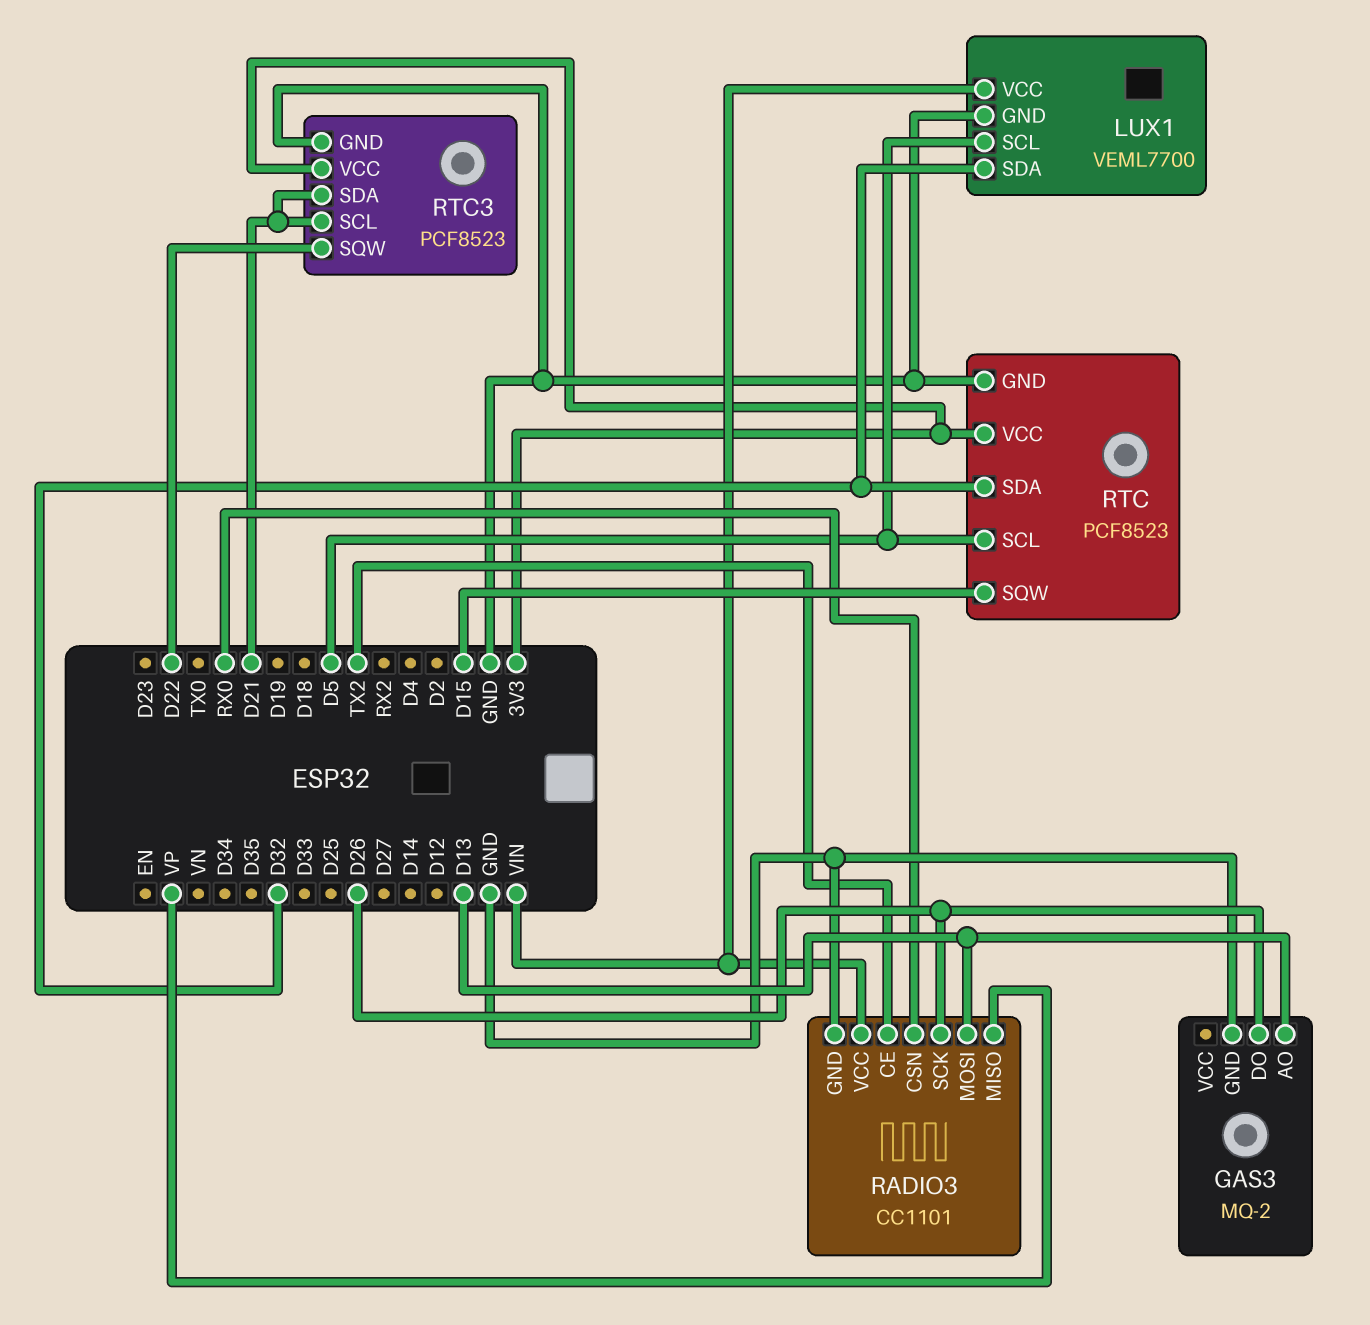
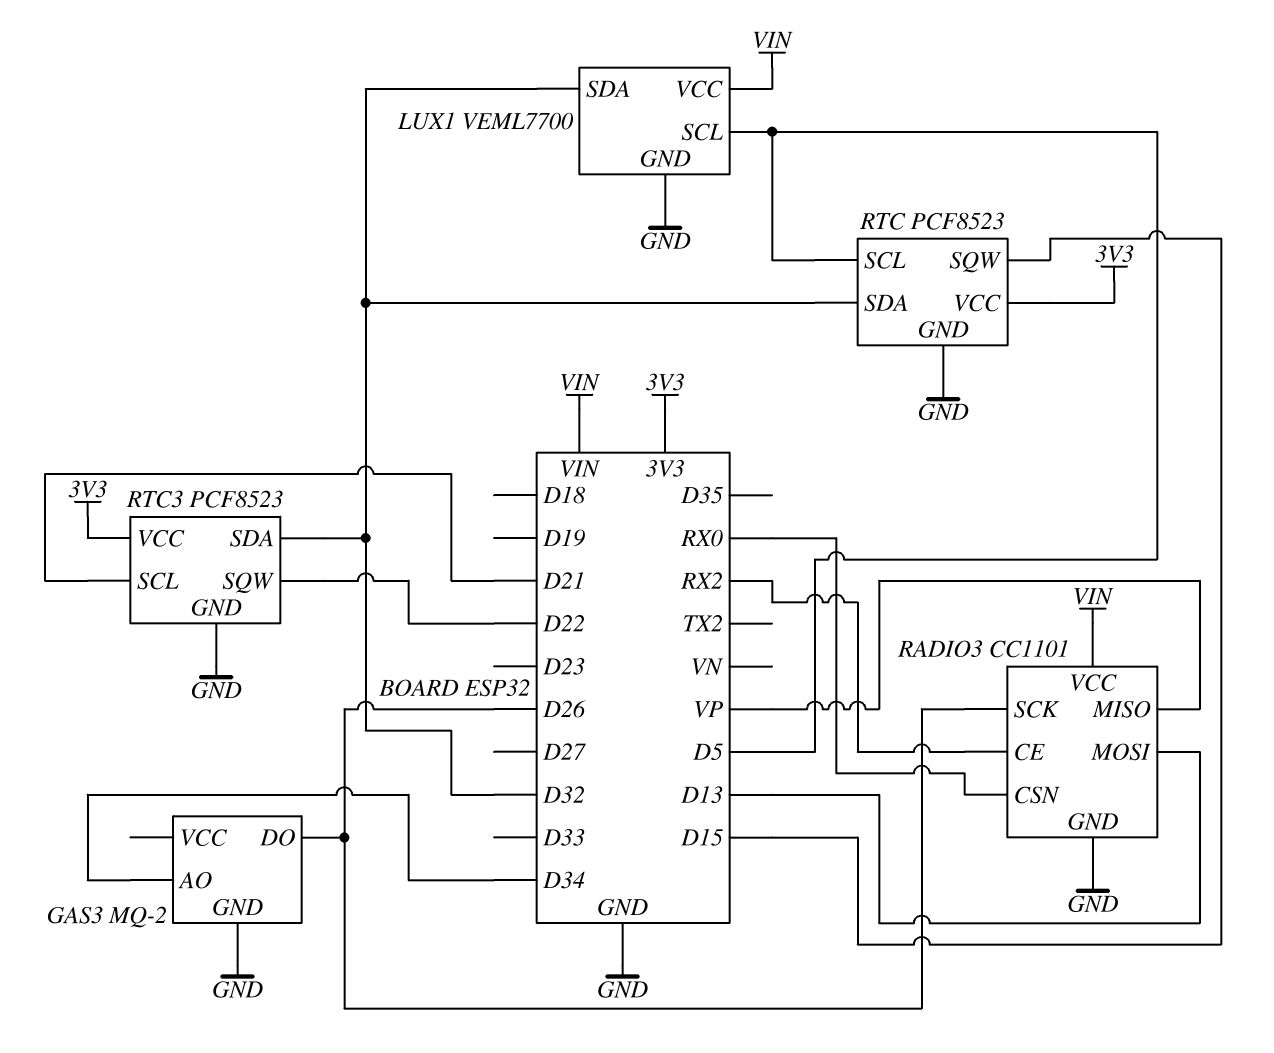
GAS3 pin AO: D13 -> D34
RADIO3 pin CE: TX2 -> RX2
RTC3 pin SDA: D21 -> D32

